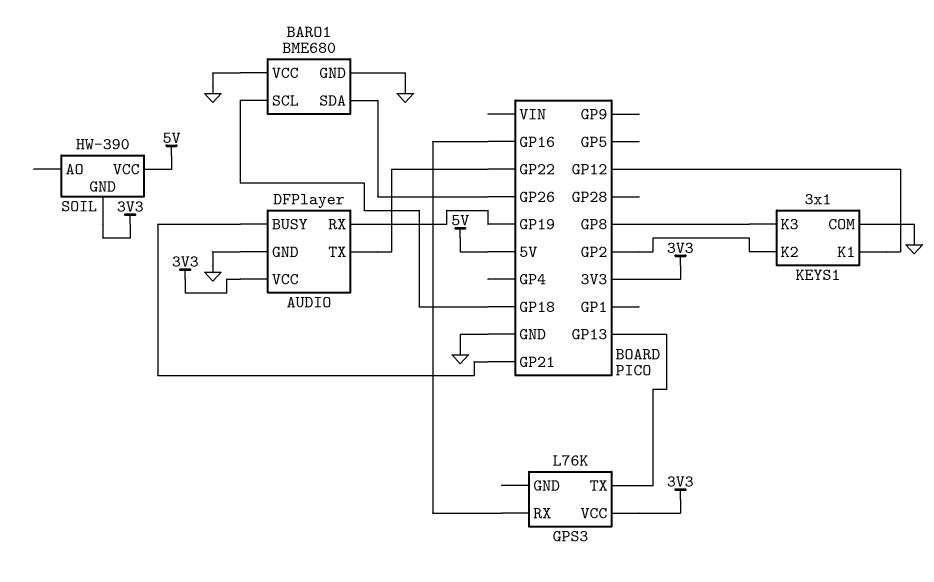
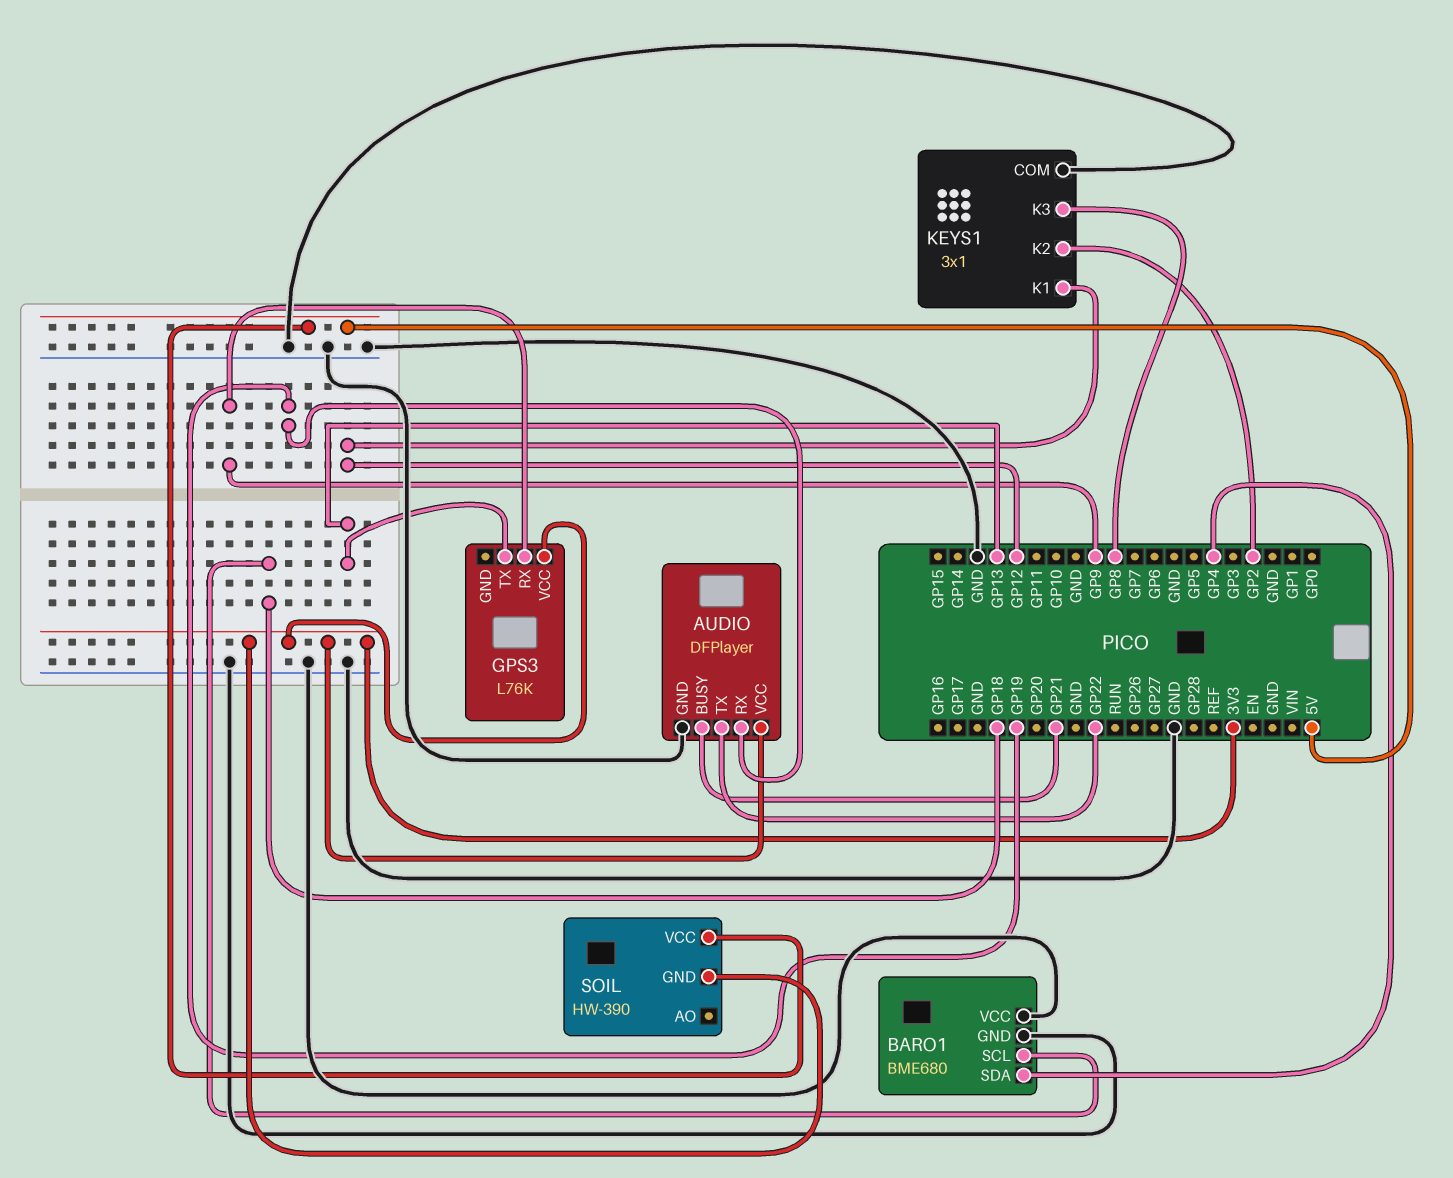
BARO1 pin SDA: GP26 -> GP4
GPS3 pin RX: GP16 -> GP9

